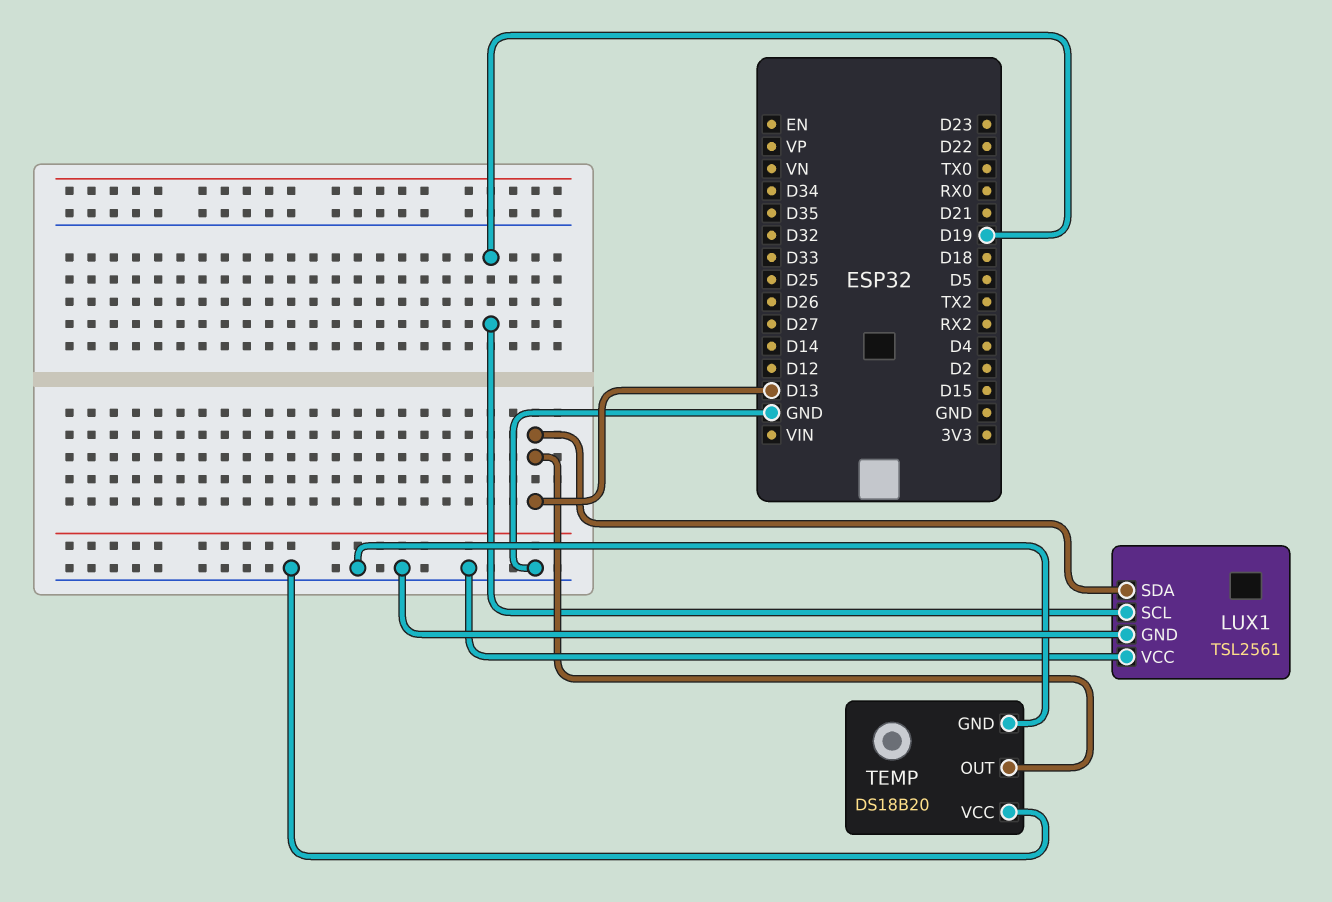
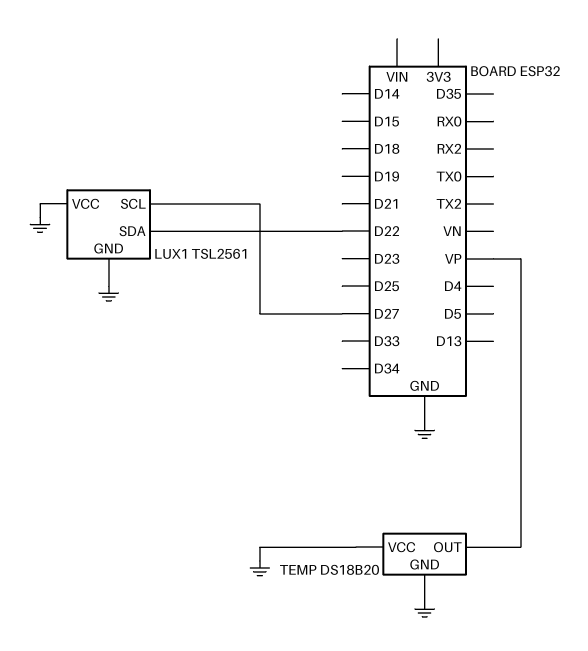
LUX1 pin SCL: D19 -> D27
LUX1 pin SDA: D13 -> D22
TEMP pin OUT: D13 -> VP

